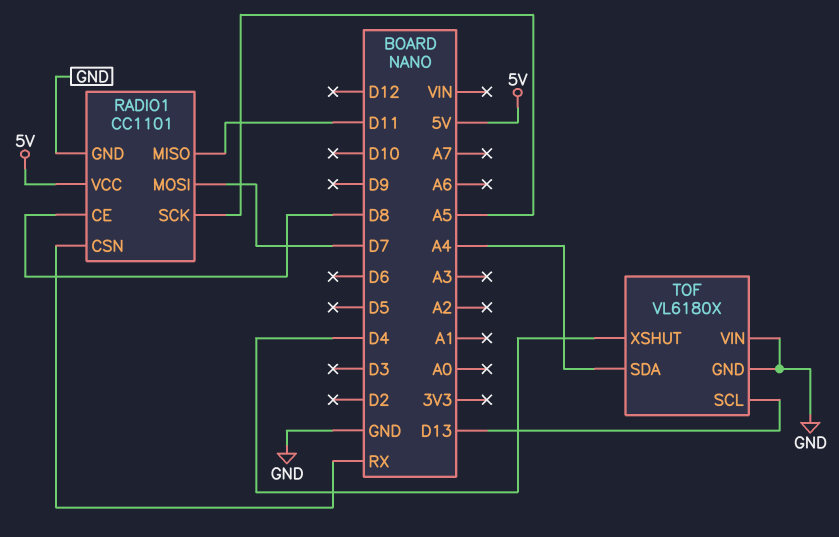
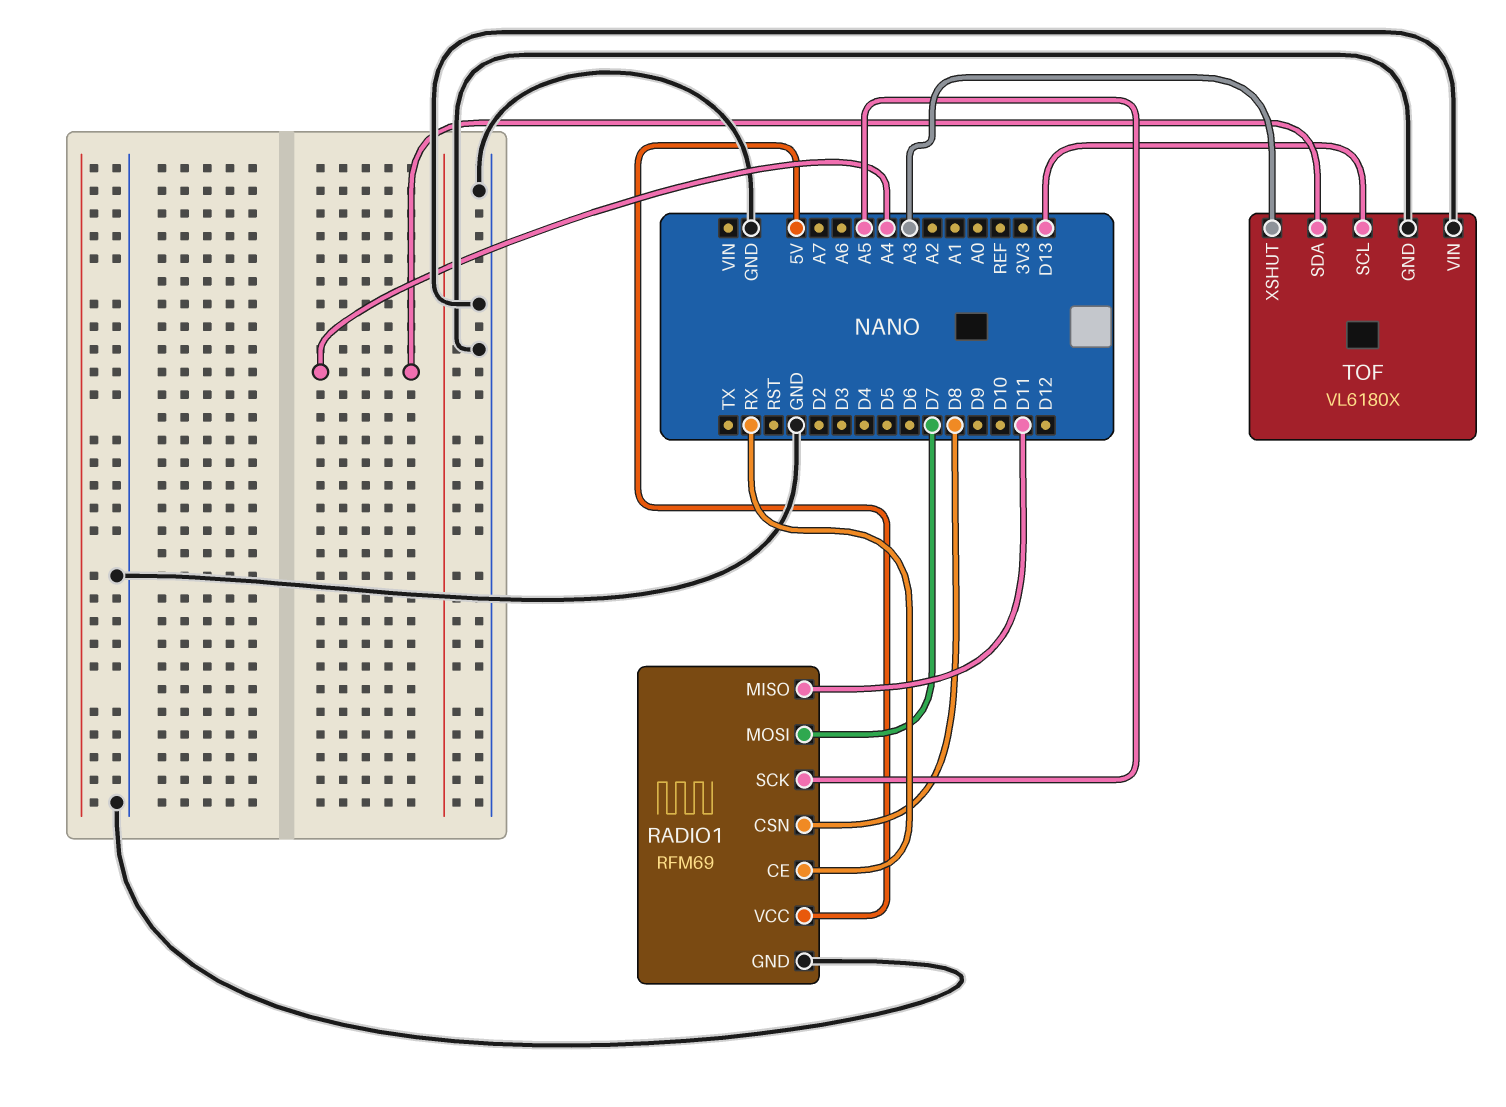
RADIO1: CC1101 -> RFM69
RADIO1 pin CE: D8 -> RX
RADIO1 pin CSN: RX -> D8
TOF pin XSHUT: D4 -> A3

